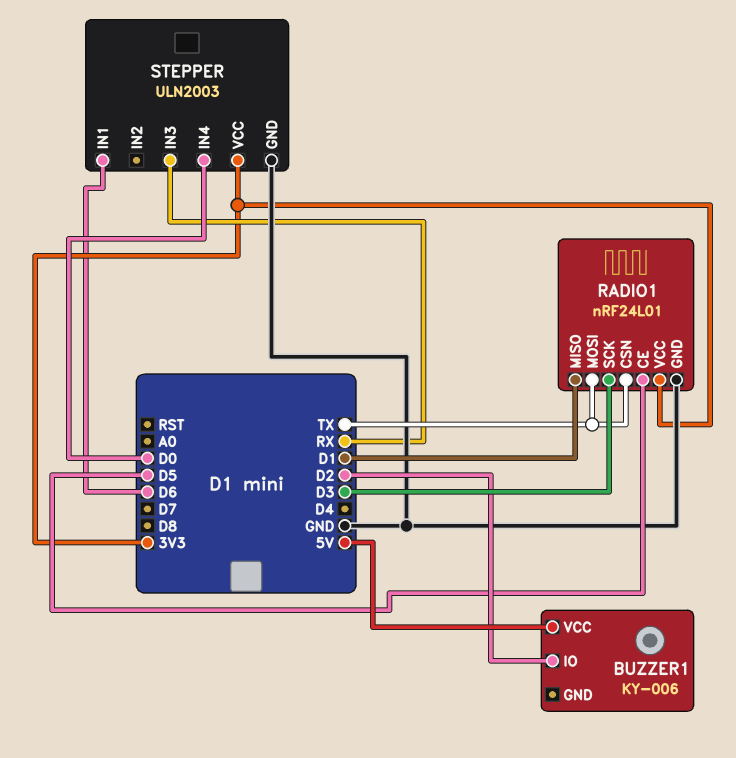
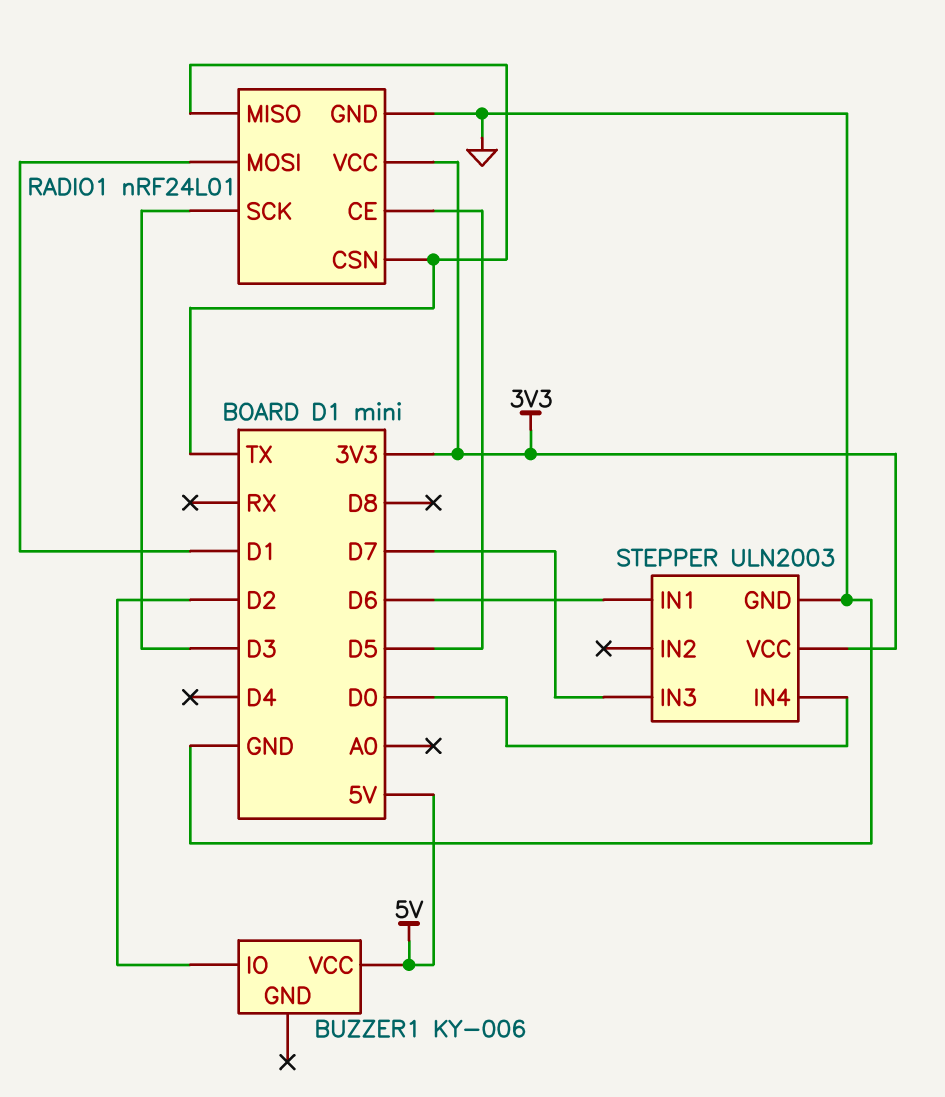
RADIO1 pin MISO: D1 -> TX
RADIO1 pin MOSI: TX -> D1
STEPPER pin IN3: RX -> D7

